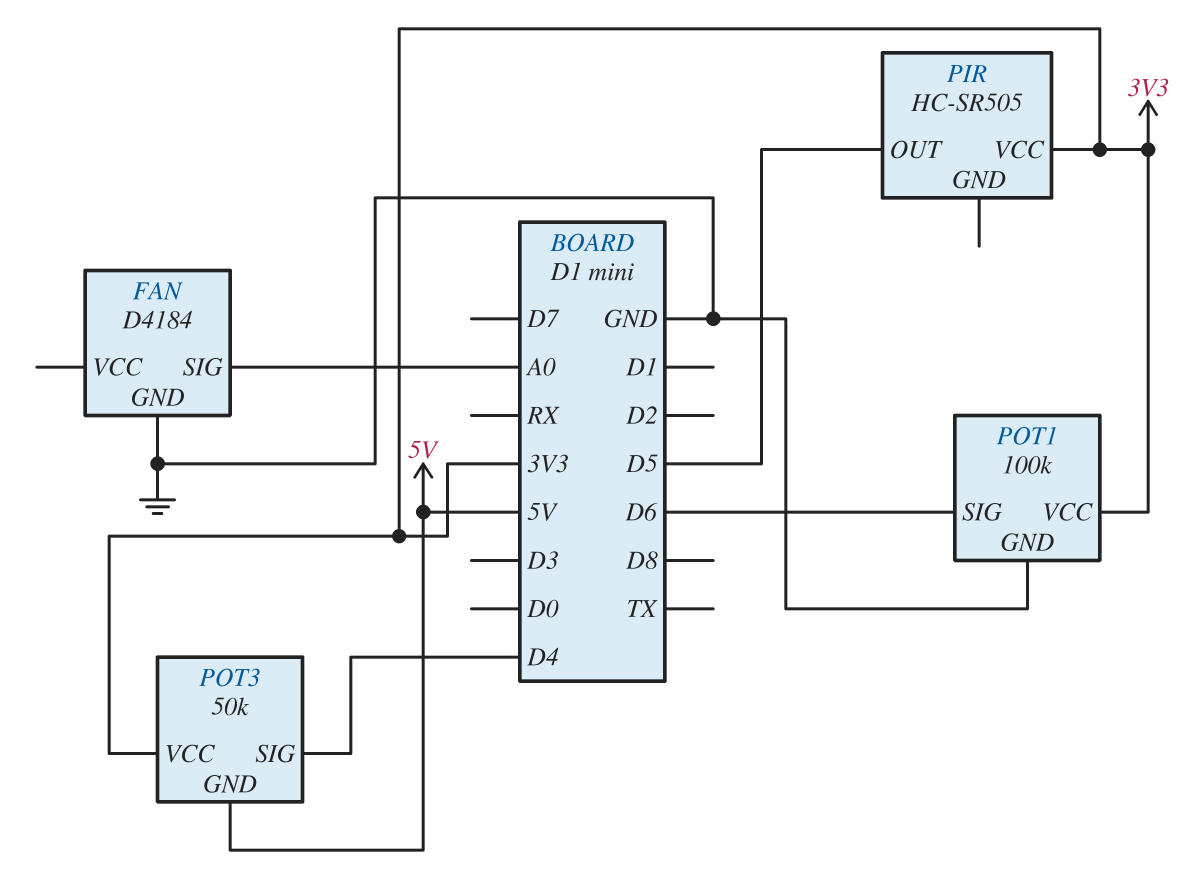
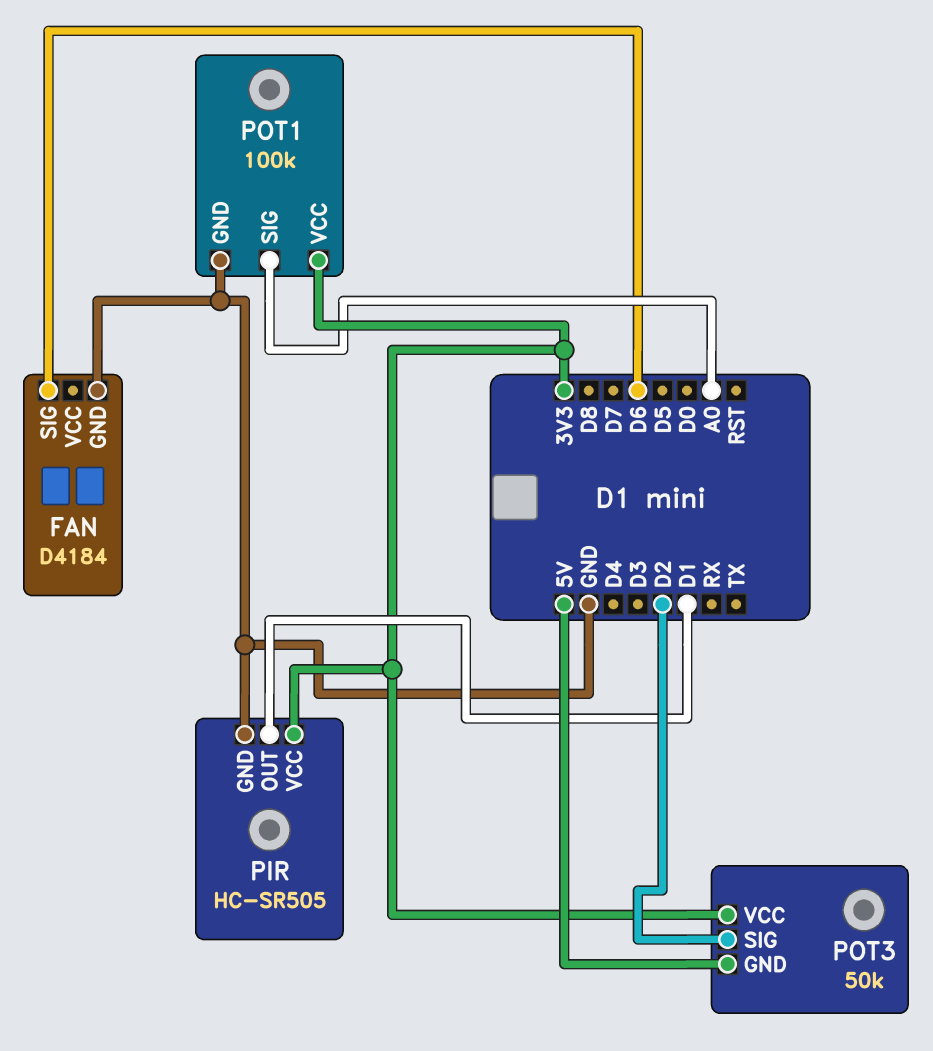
FAN pin SIG: A0 -> D6
PIR pin GND: none -> GND
PIR pin OUT: D5 -> D1
POT1 pin SIG: D6 -> A0
POT3 pin SIG: D4 -> D2

